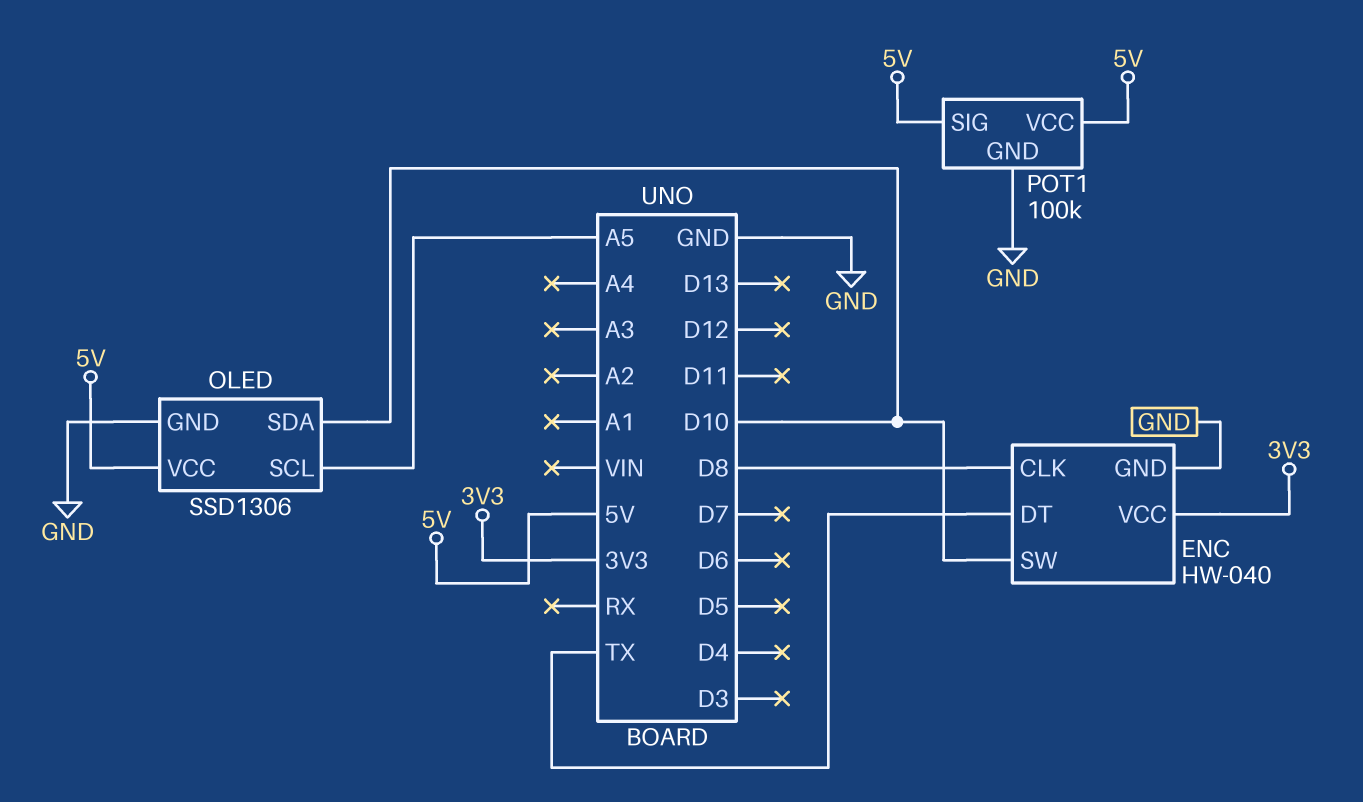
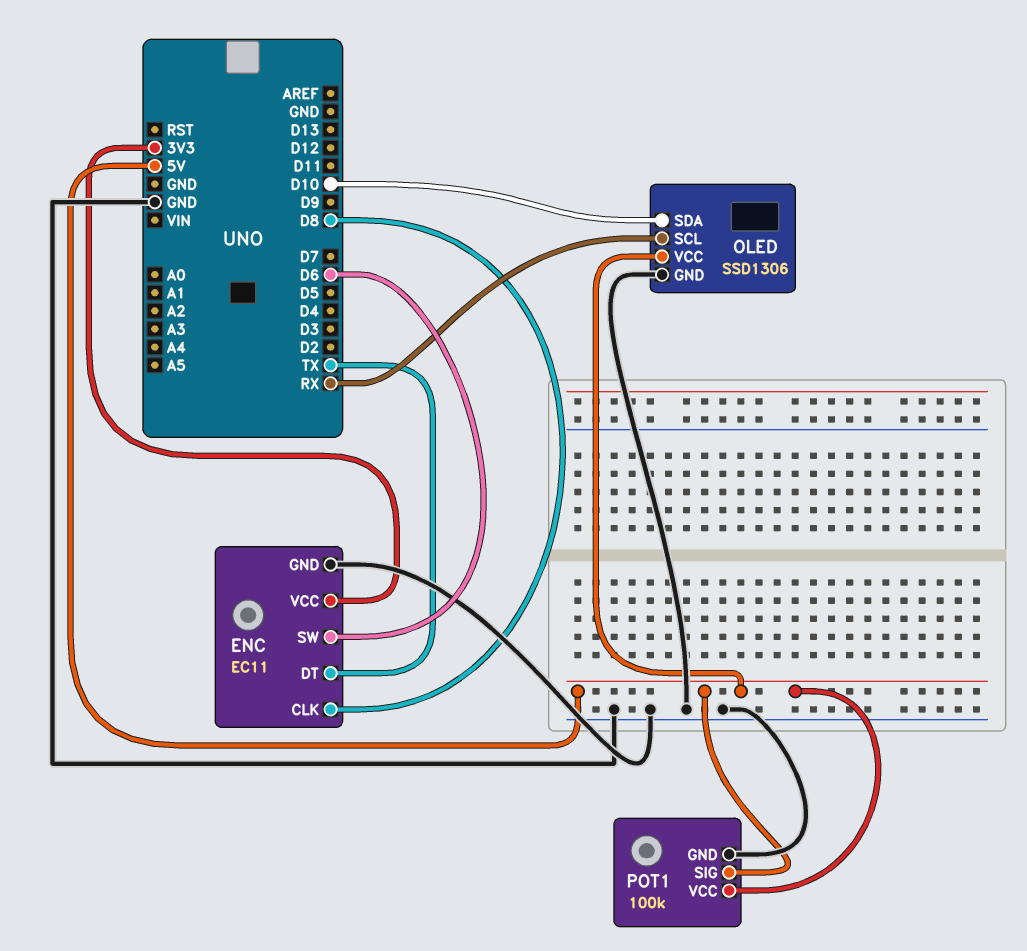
ENC: HW-040 -> EC11
ENC pin SW: D10 -> D6
OLED pin SCL: A5 -> RX

